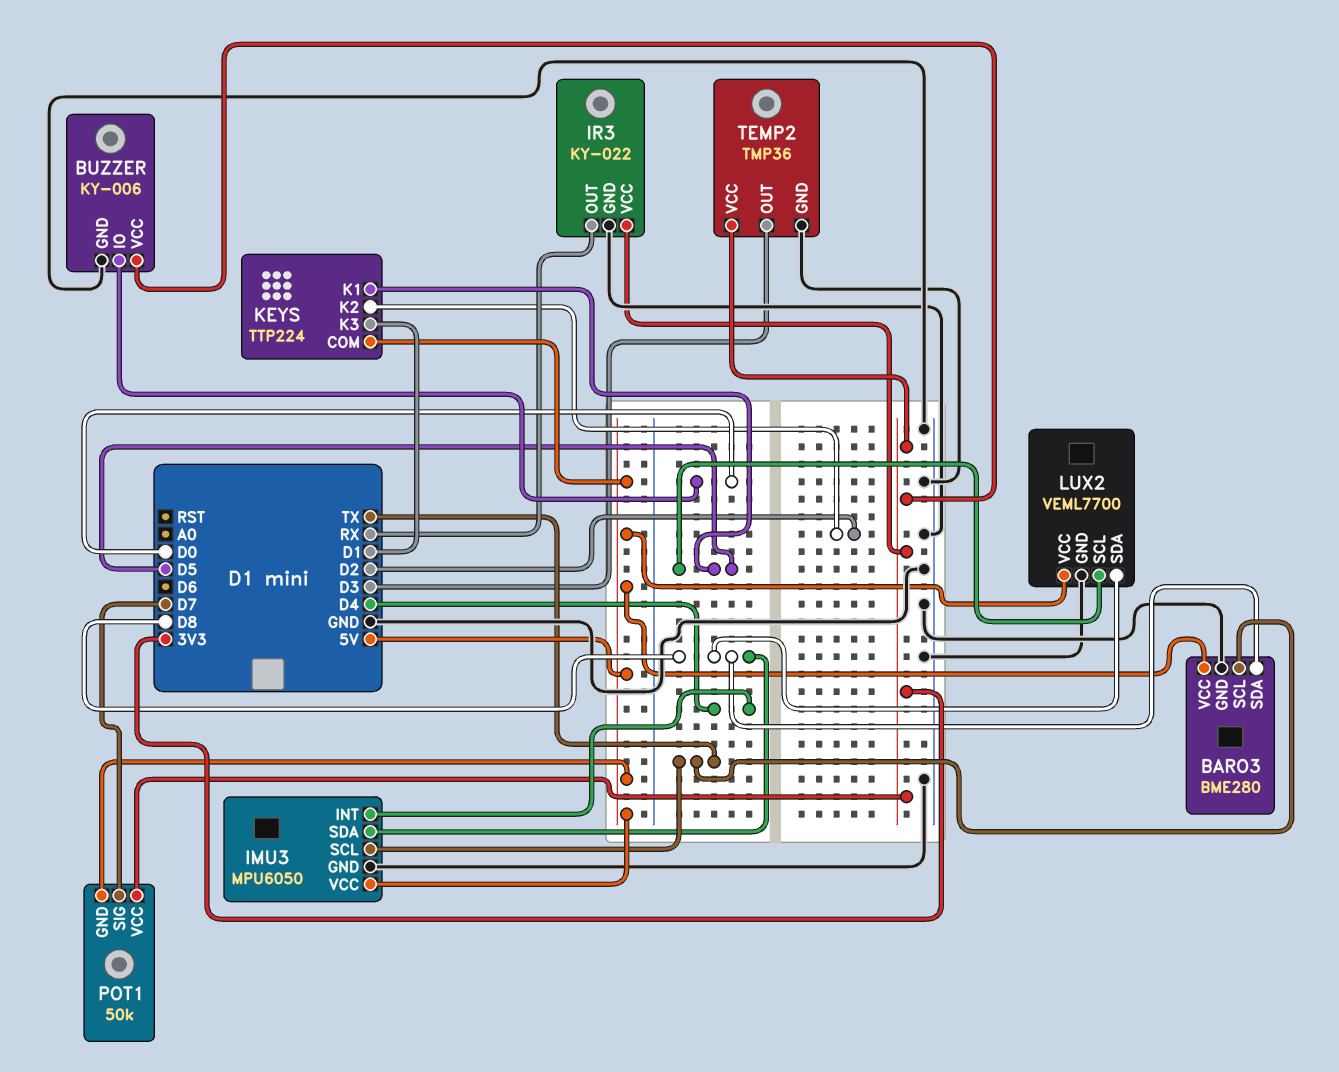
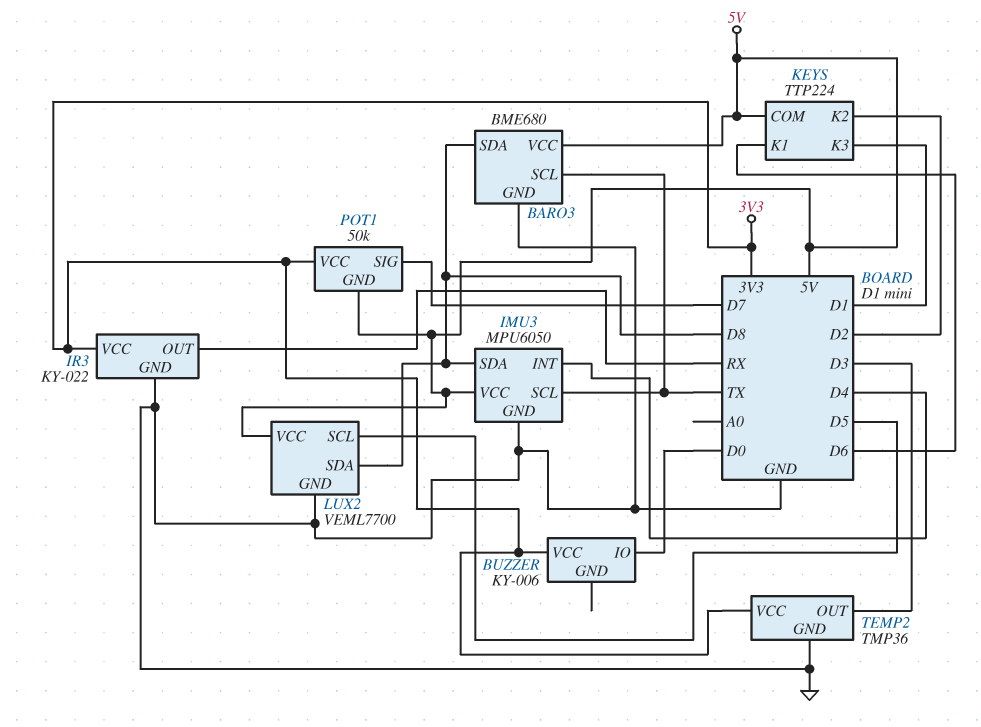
BARO3: BME280 -> BME680
BUZZER pin GND: GND -> none
KEYS pin K1: D5 -> D6

